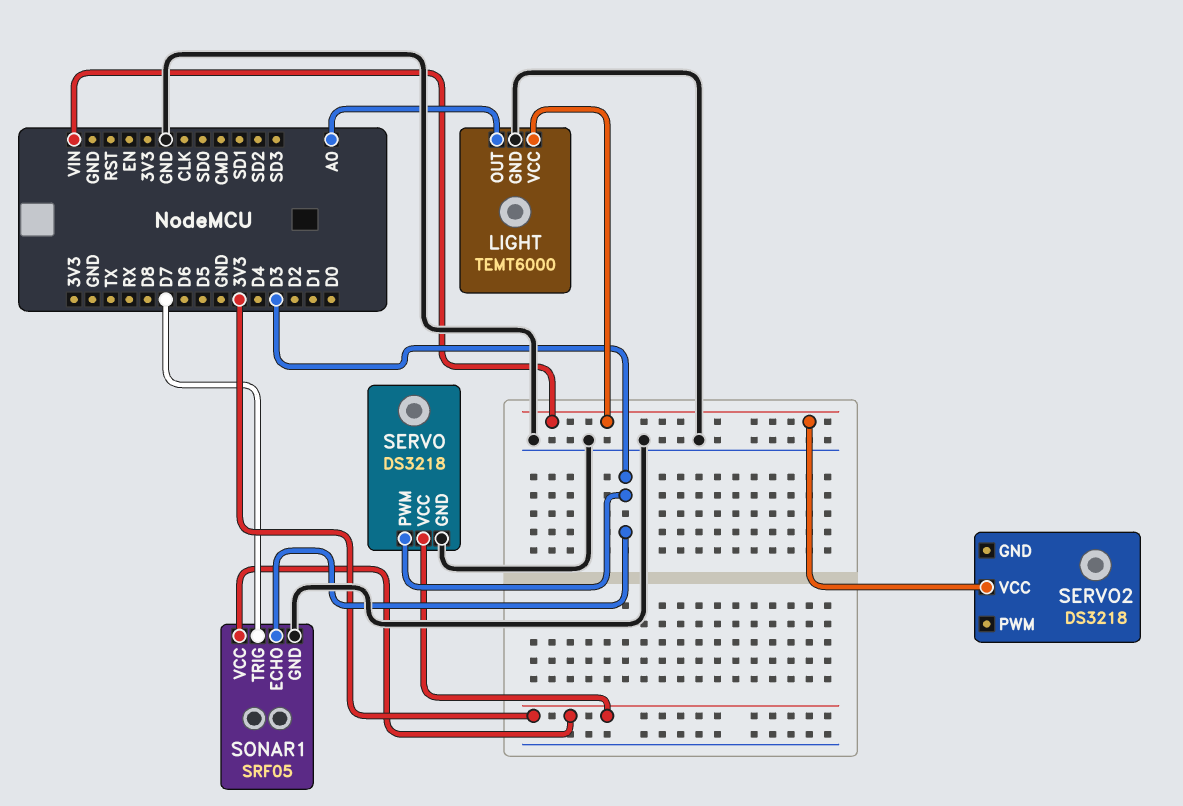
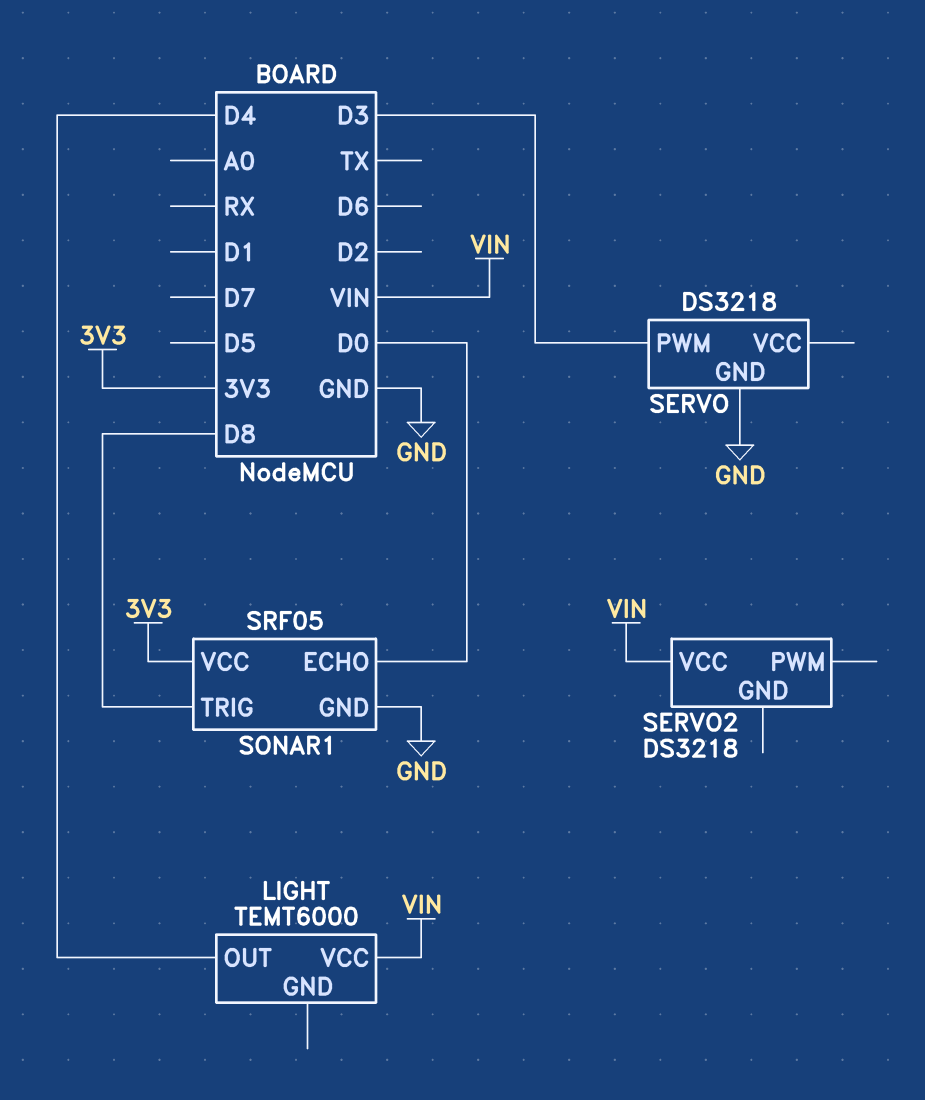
LIGHT pin GND: GND -> none
LIGHT pin OUT: A0 -> D4
SERVO pin VCC: 3V3 -> none
SONAR1 pin ECHO: D3 -> D0
SONAR1 pin TRIG: D7 -> D8

